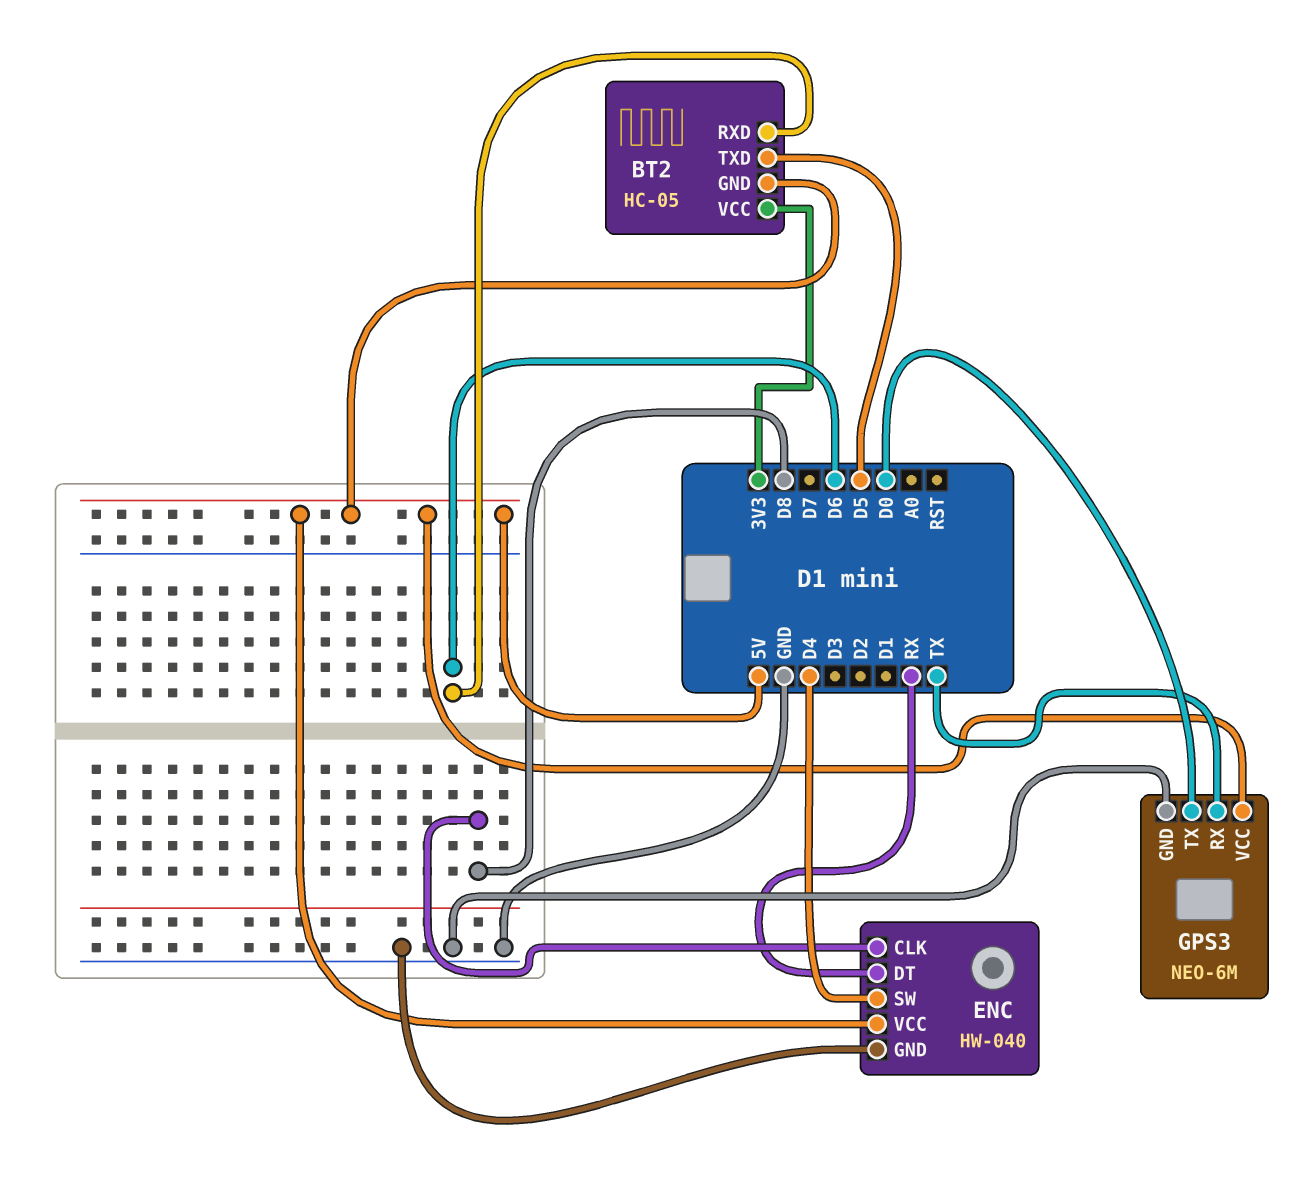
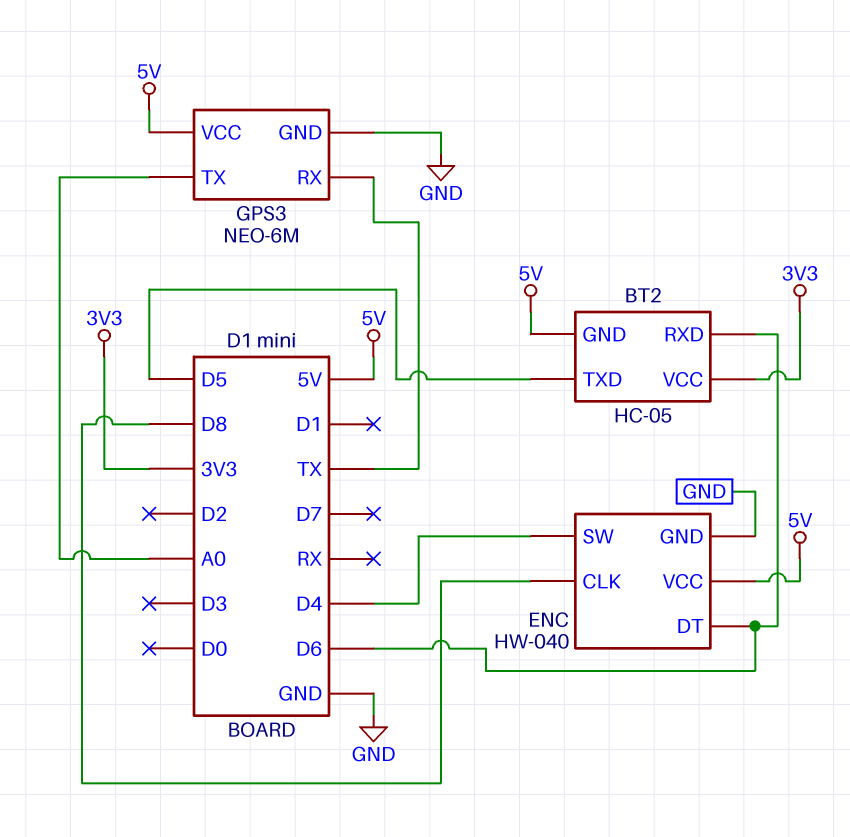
ENC pin DT: RX -> D6
GPS3 pin TX: D0 -> A0

